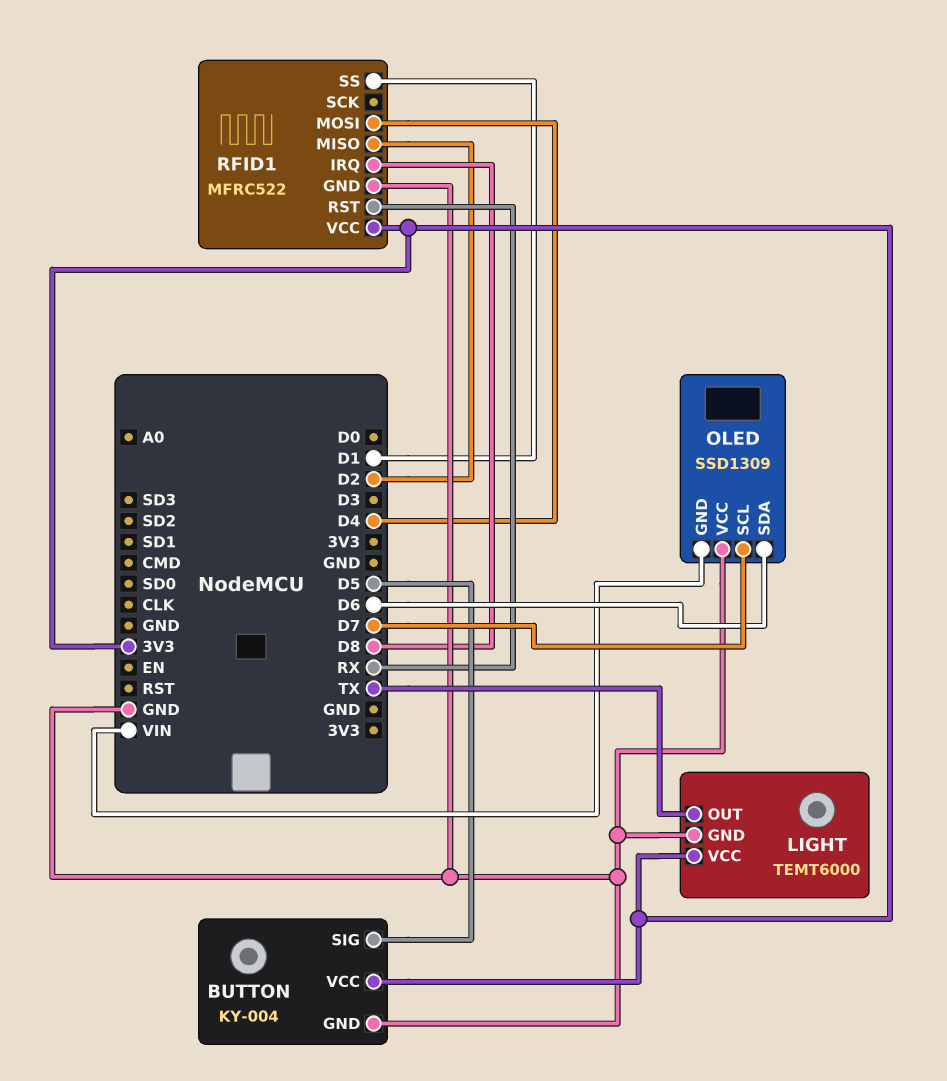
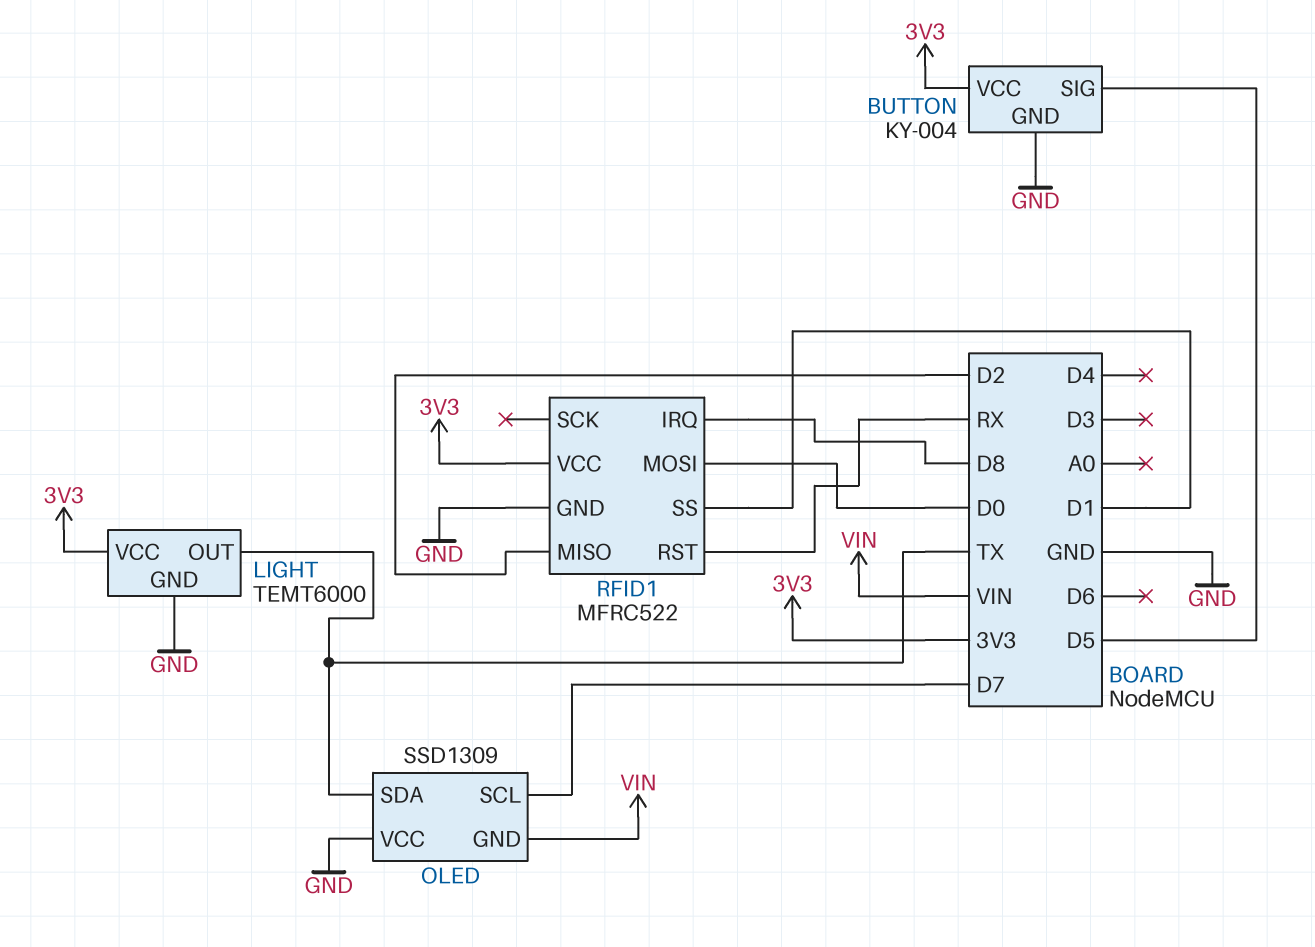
OLED pin SDA: D6 -> TX
RFID1 pin MOSI: D4 -> D0

